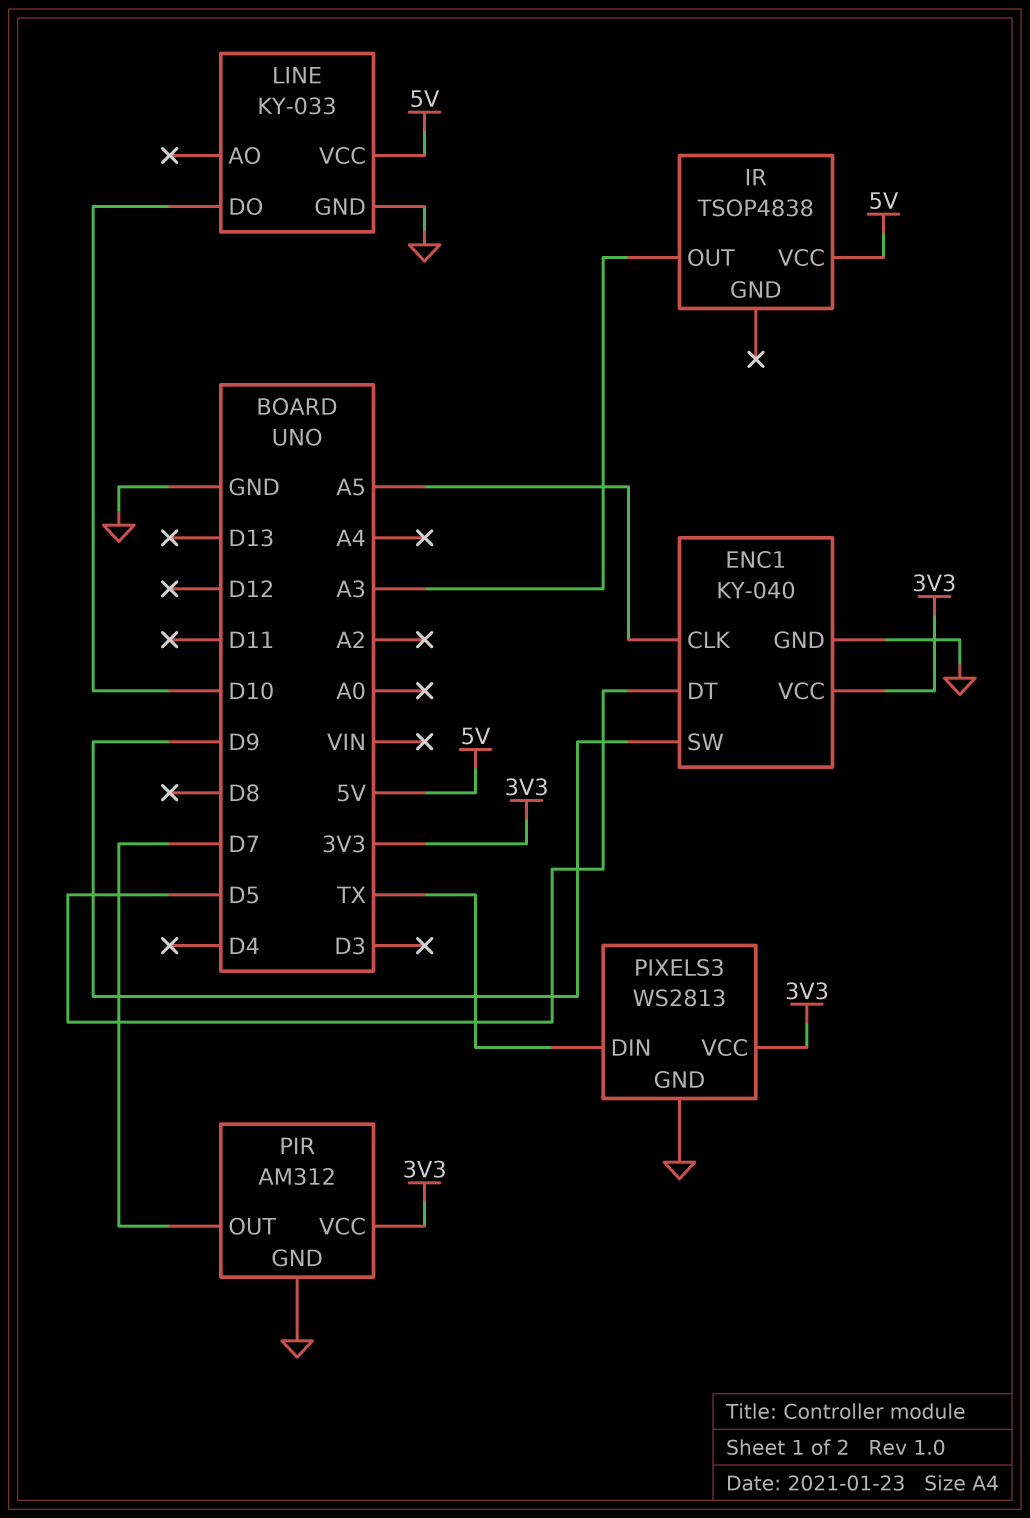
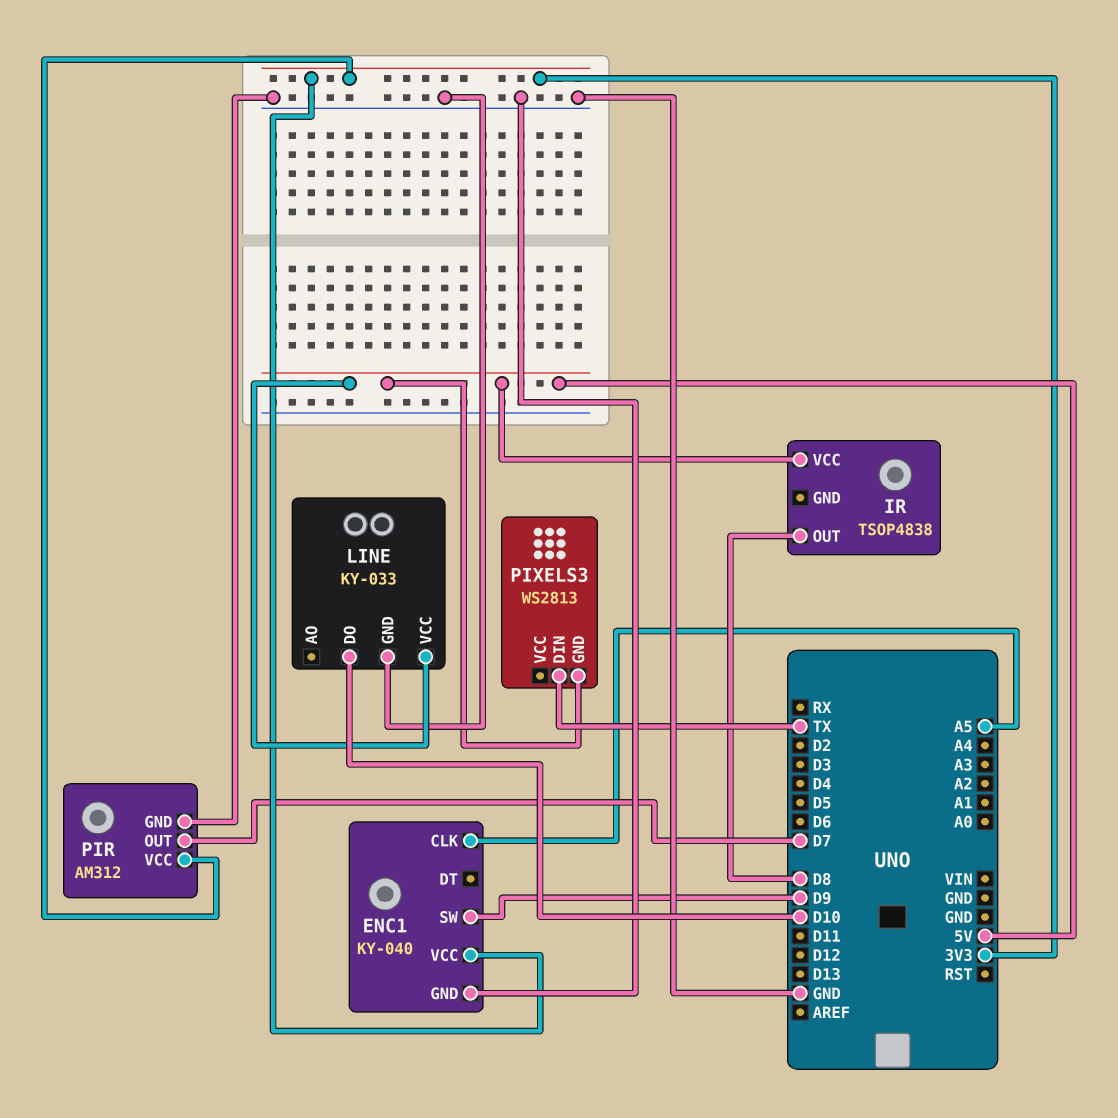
ENC1 pin DT: D5 -> none
IR pin OUT: A3 -> D8
PIXELS3 pin GND: GND -> 5V
PIXELS3 pin VCC: 3V3 -> none

